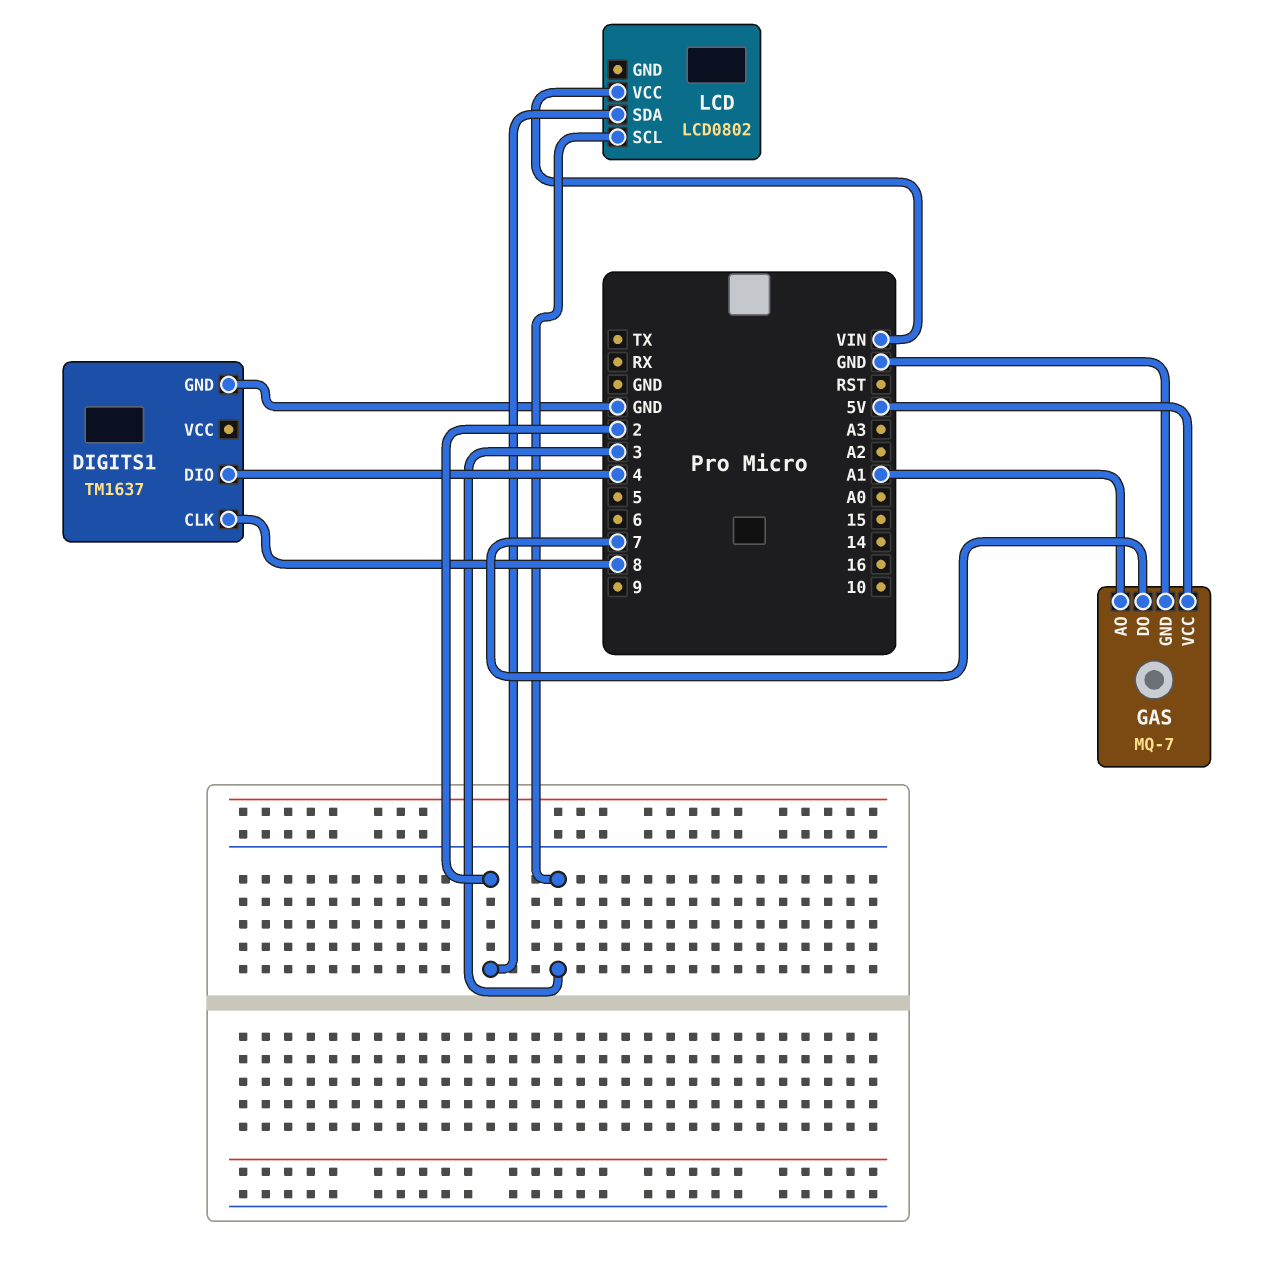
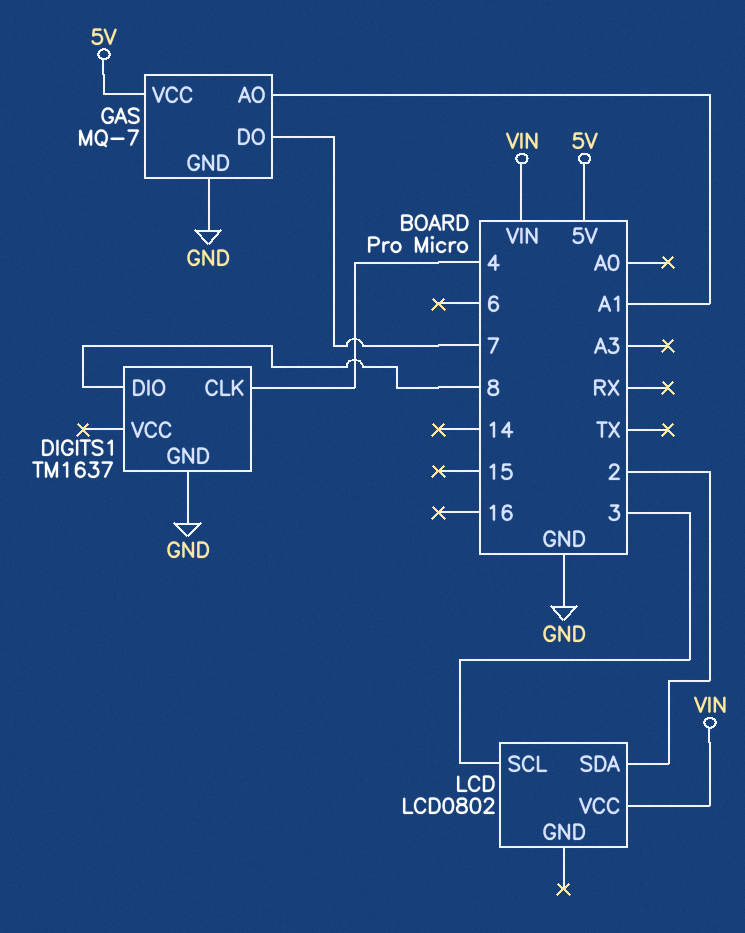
DIGITS1 pin CLK: 8 -> 4
DIGITS1 pin DIO: 4 -> 8

